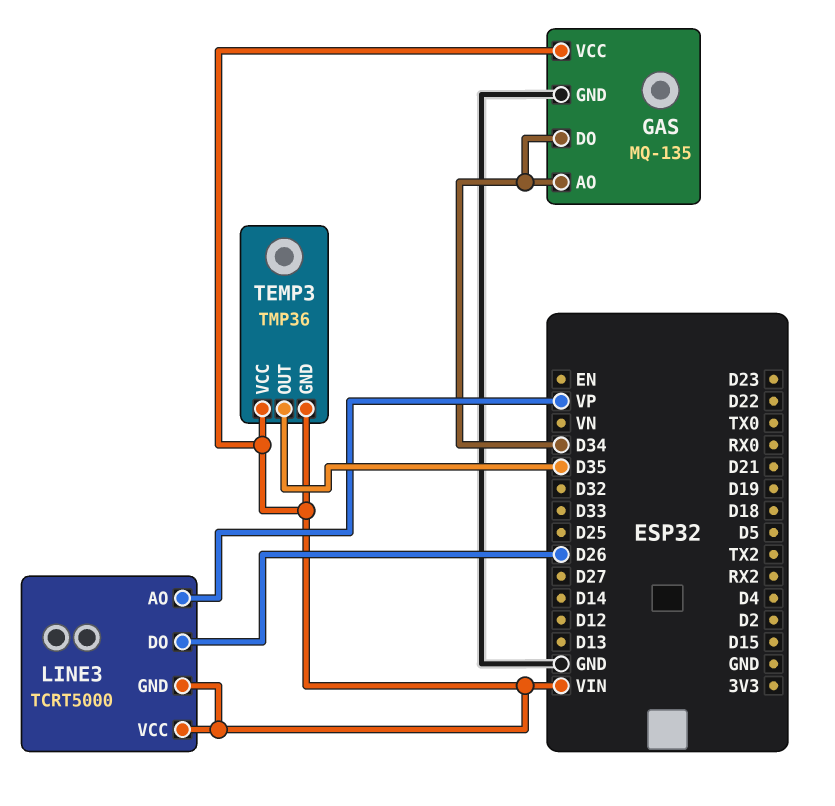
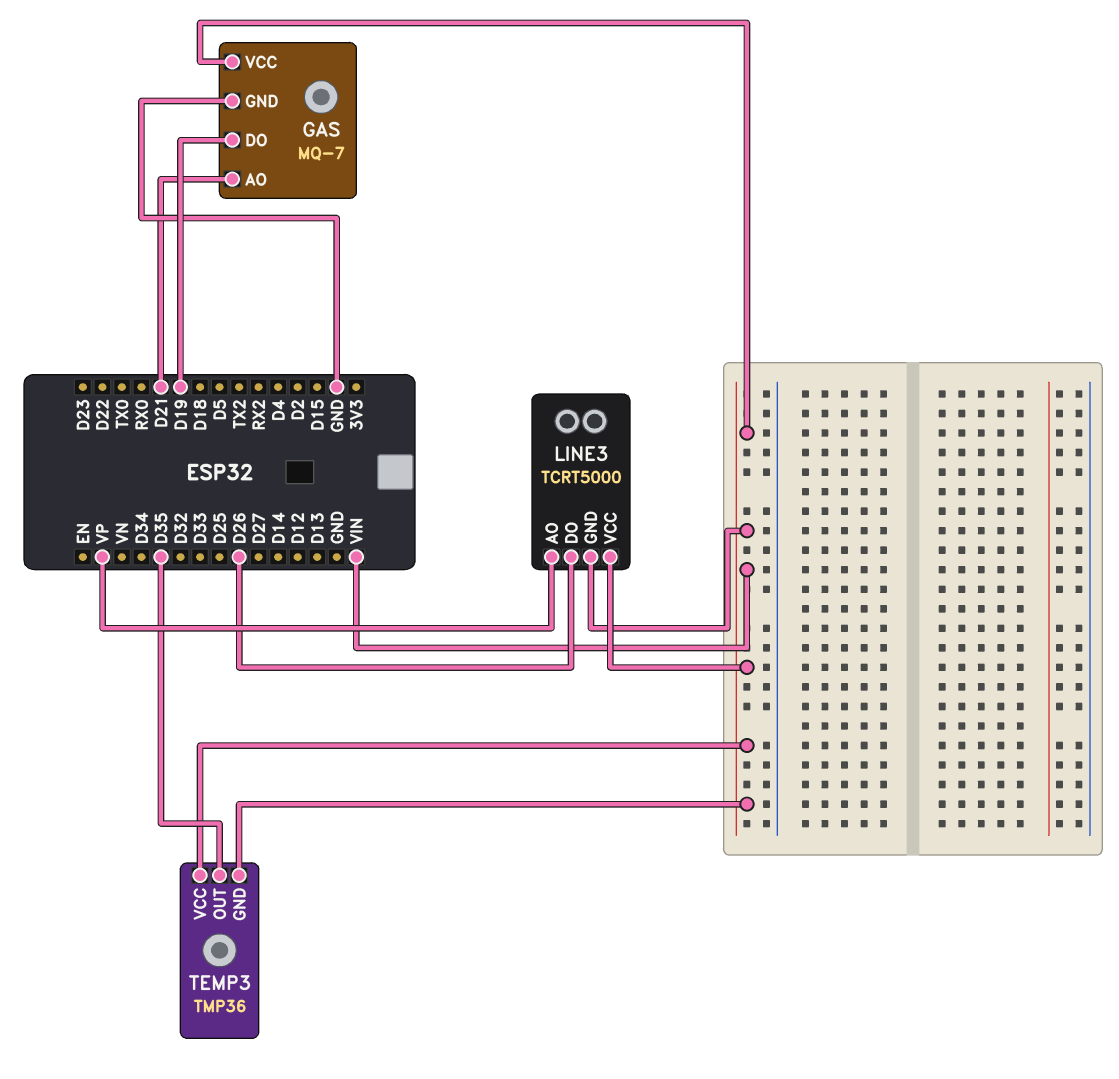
GAS: MQ-135 -> MQ-7
GAS pin AO: D34 -> D21
GAS pin DO: D34 -> D19

